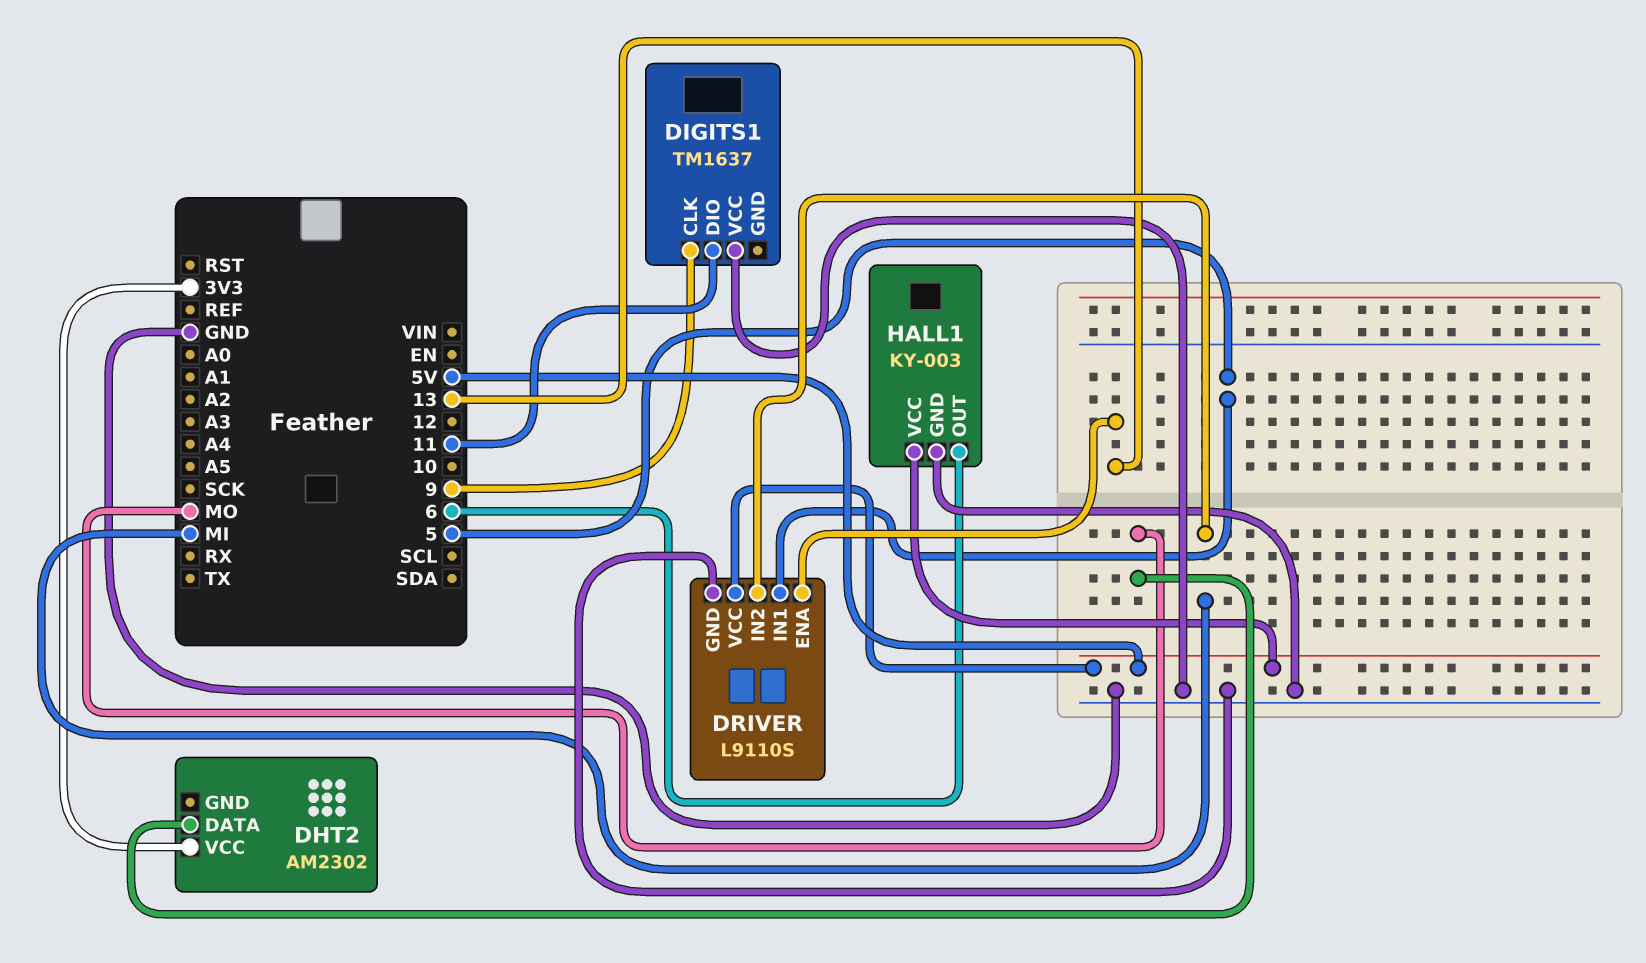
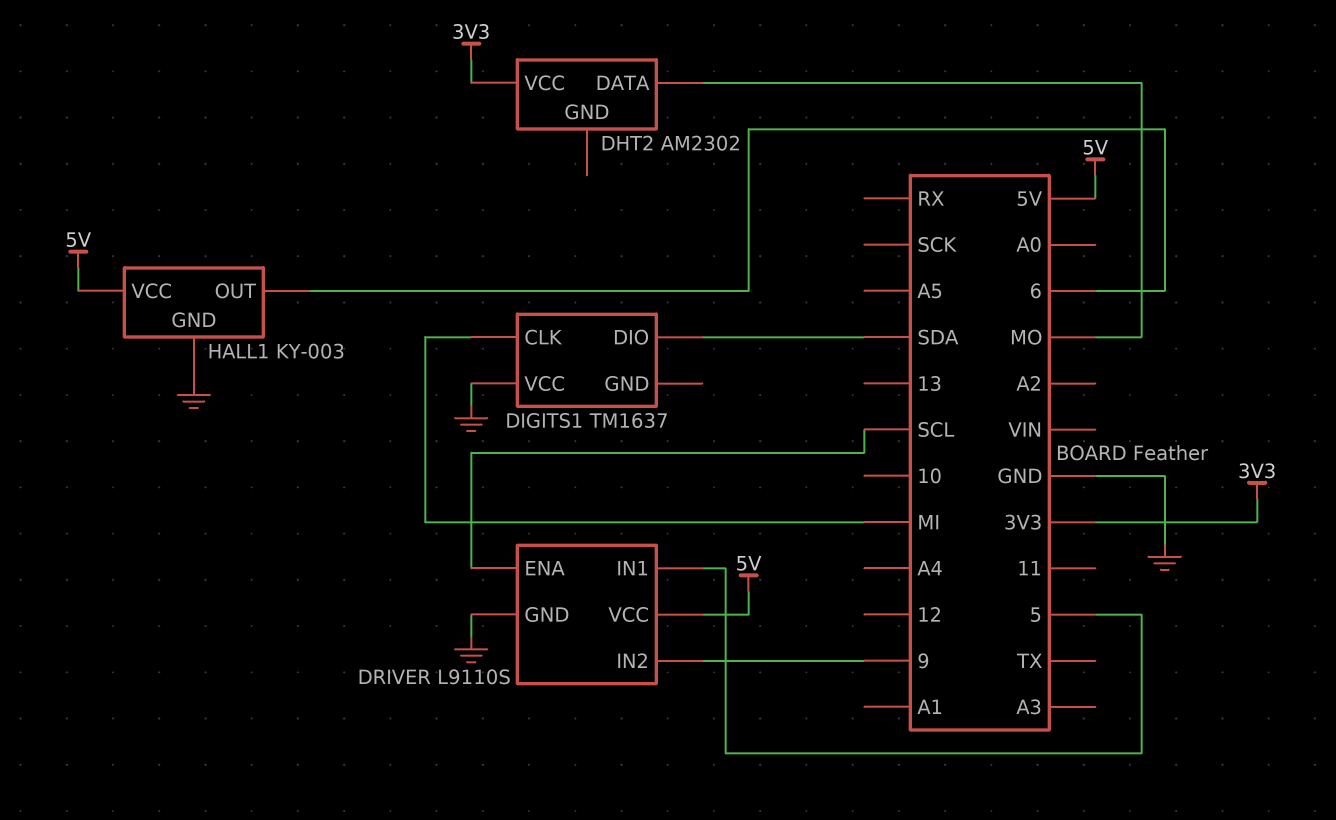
DIGITS1 pin CLK: 9 -> MI
DIGITS1 pin DIO: 11 -> SDA
DRIVER pin ENA: 13 -> SCL
DRIVER pin IN2: MI -> 9

